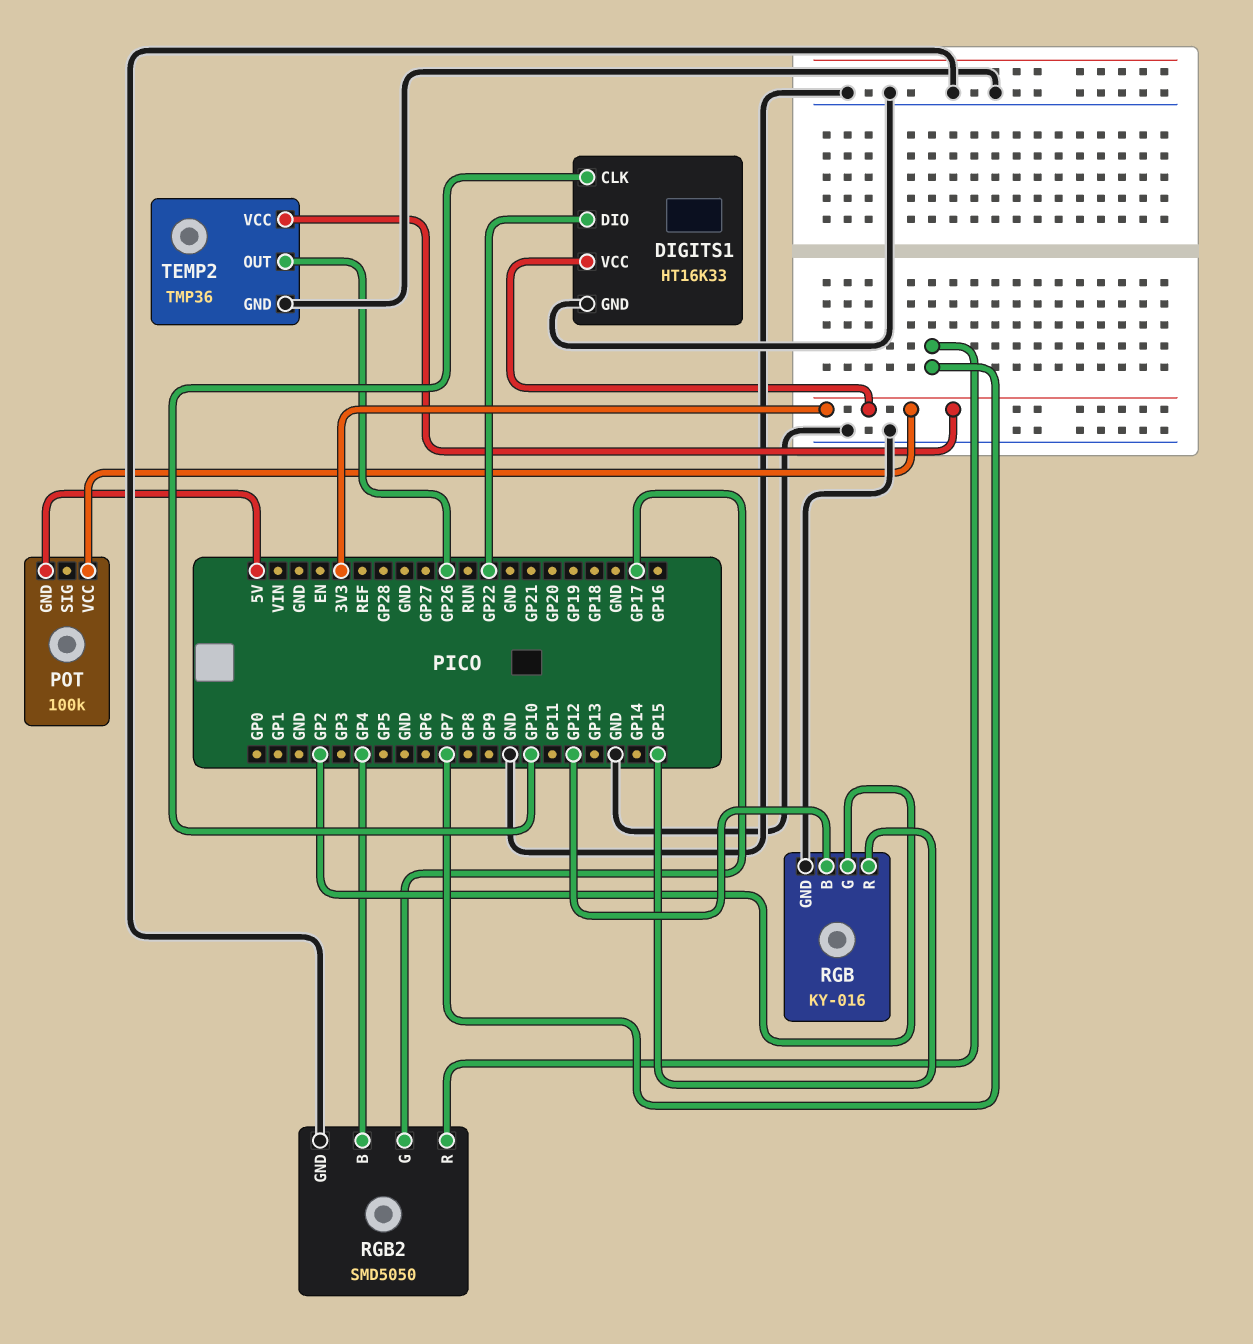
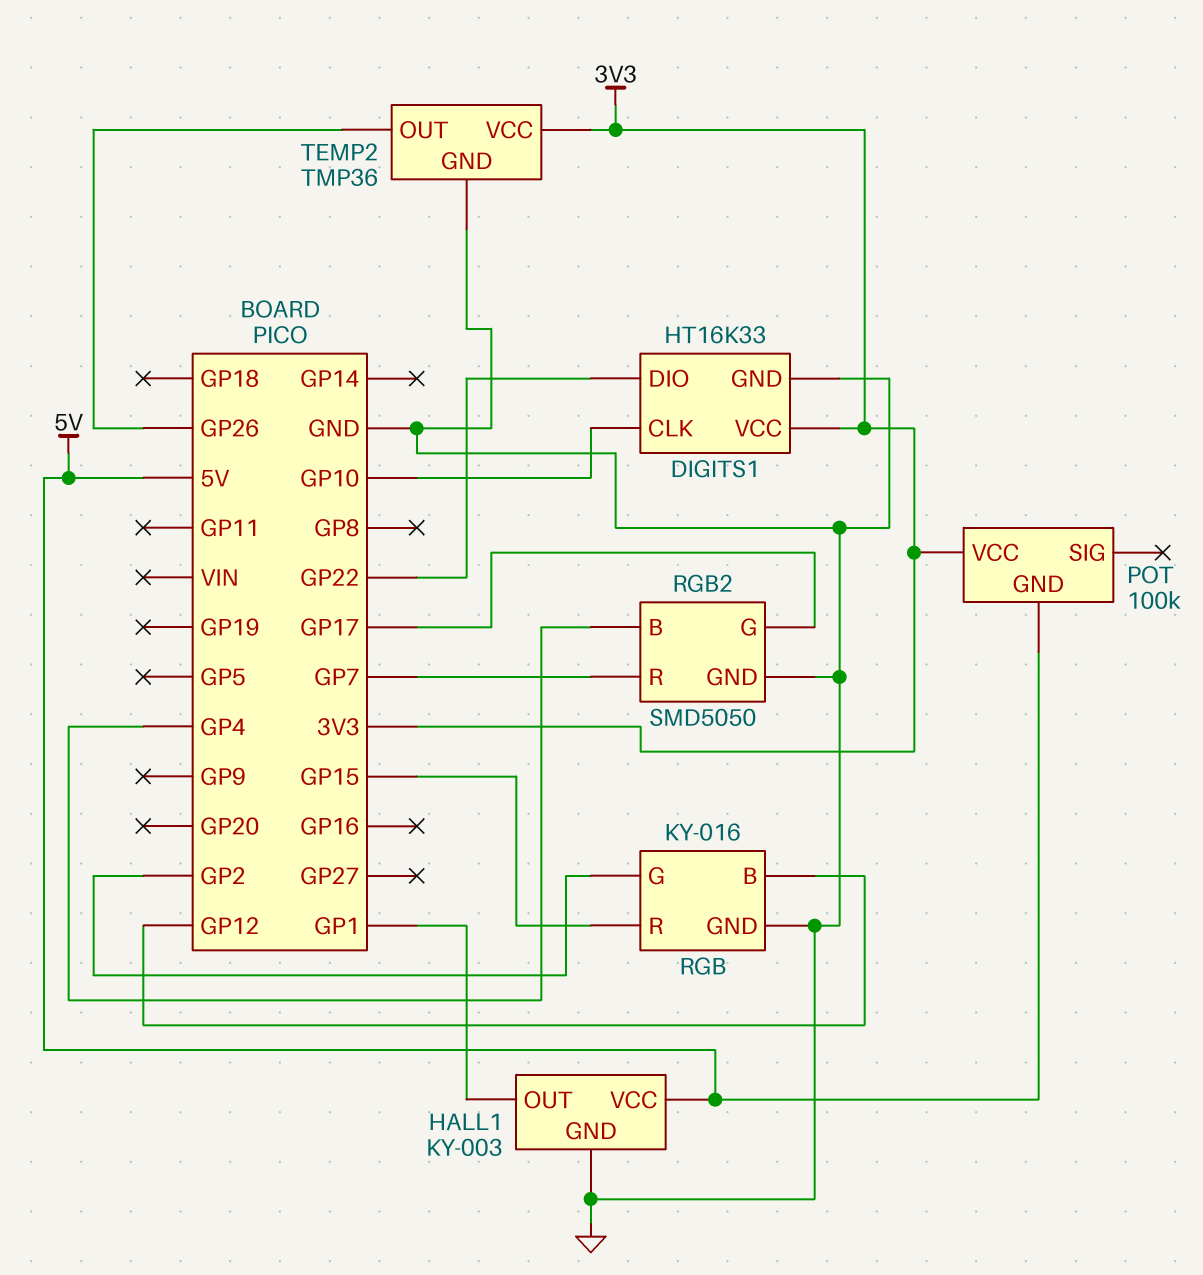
HALL1: none -> KY-003
HALL1 pin GND: none -> GND
HALL1 pin OUT: none -> GP1
HALL1 pin VCC: none -> 5V

